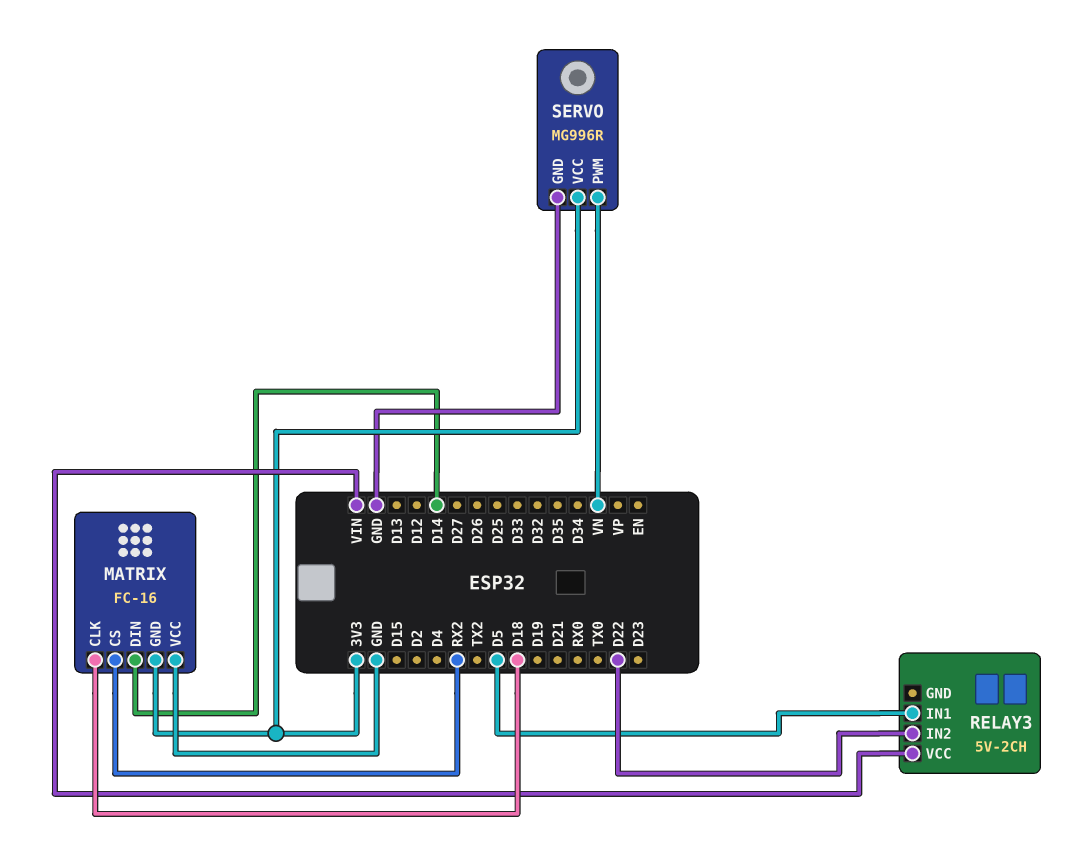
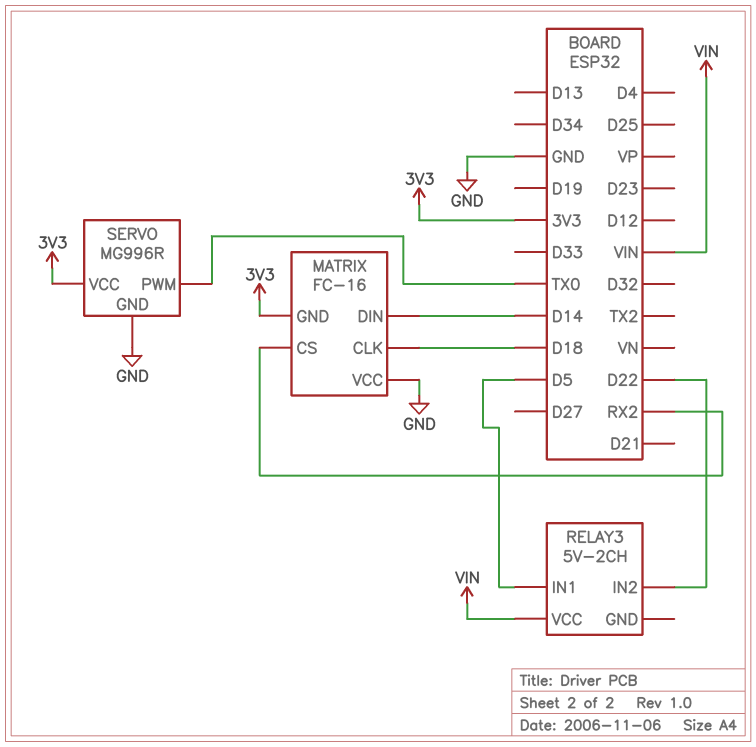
SERVO pin PWM: VN -> TX0

